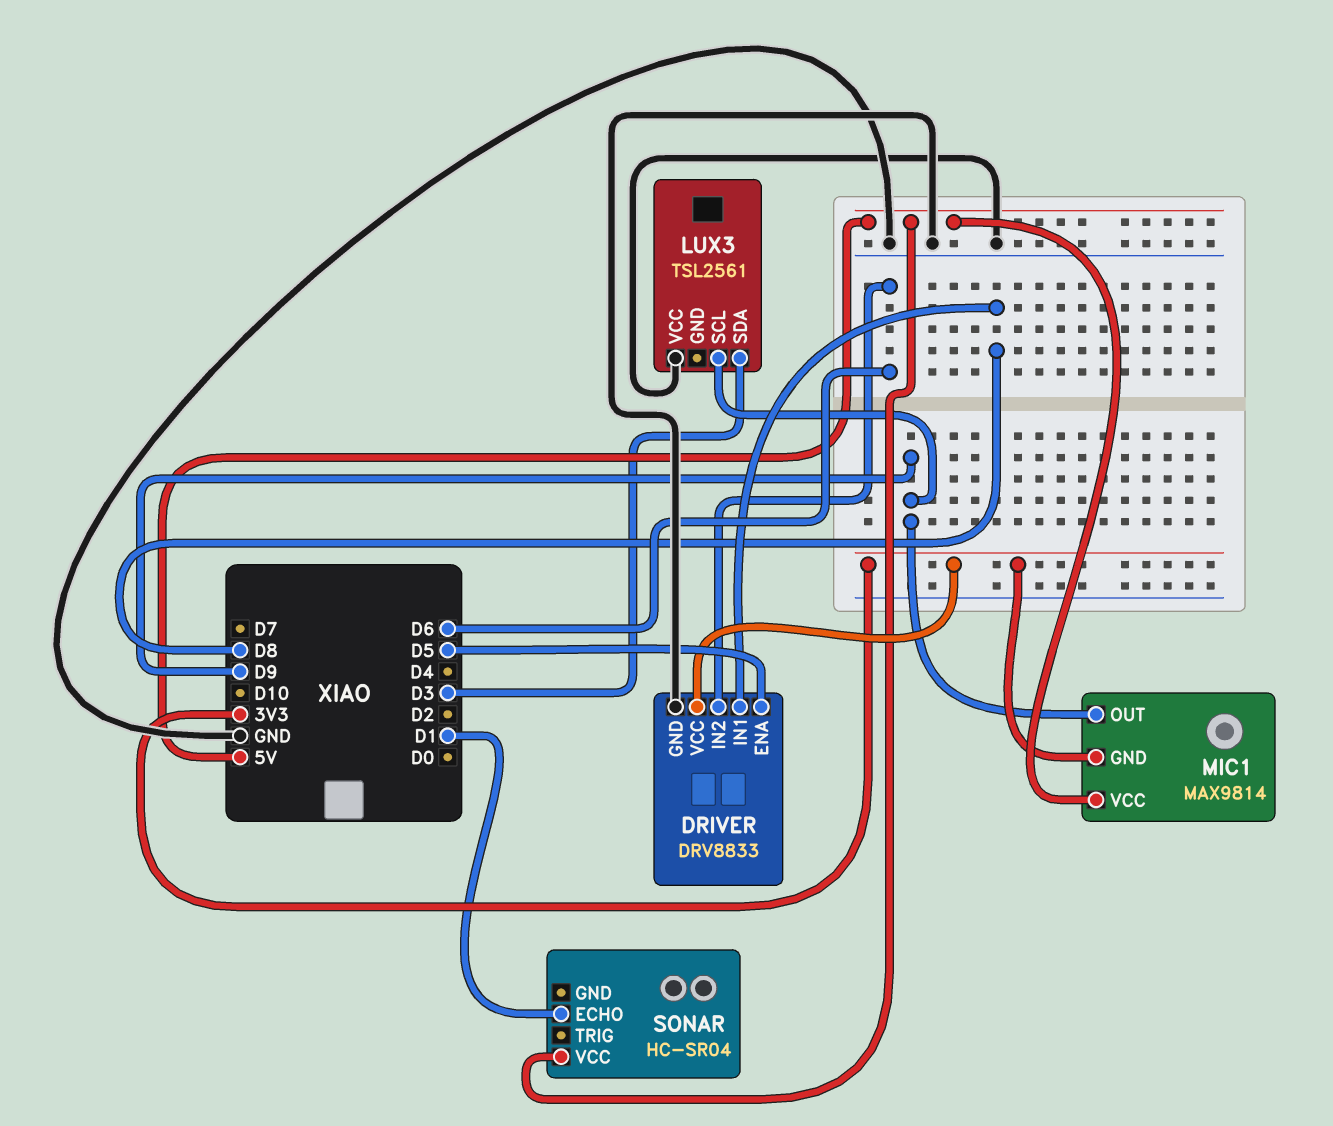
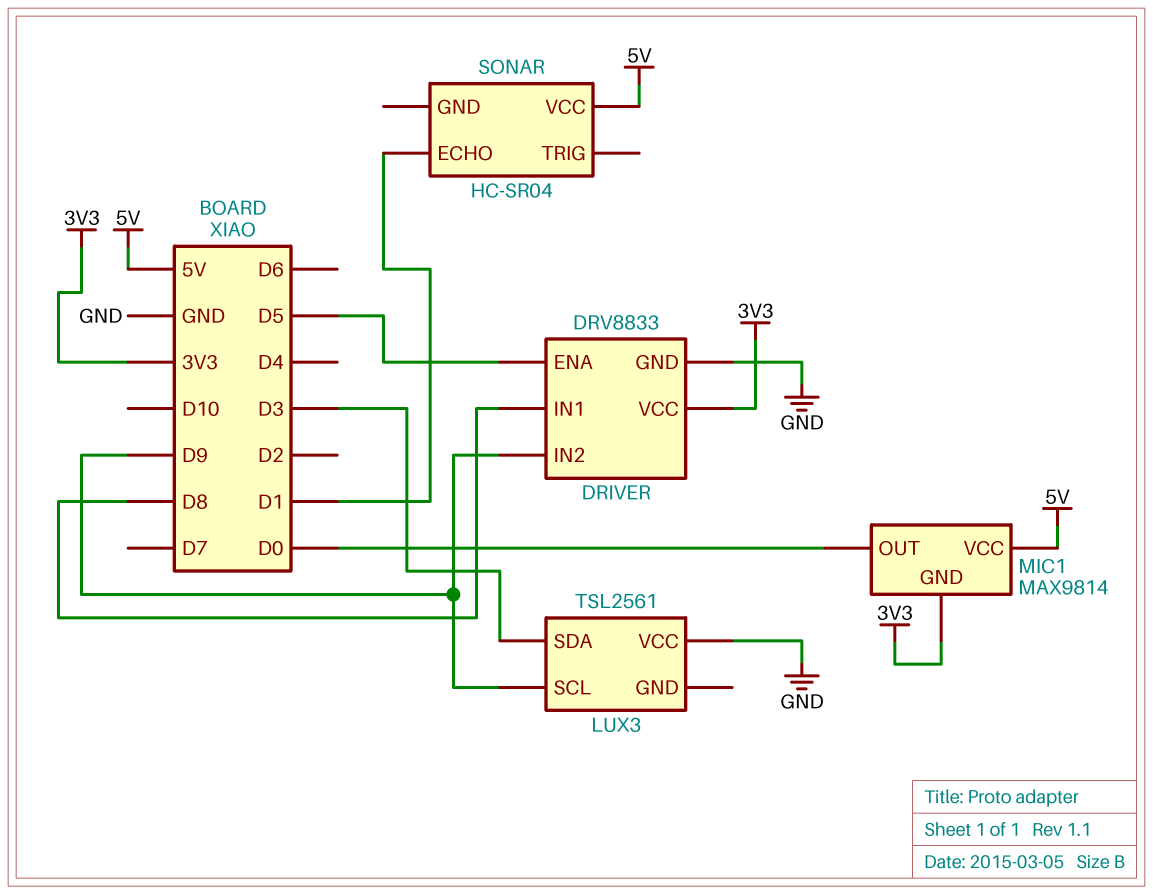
DRIVER pin IN2: D6 -> D9
MIC1 pin OUT: D9 -> D0

